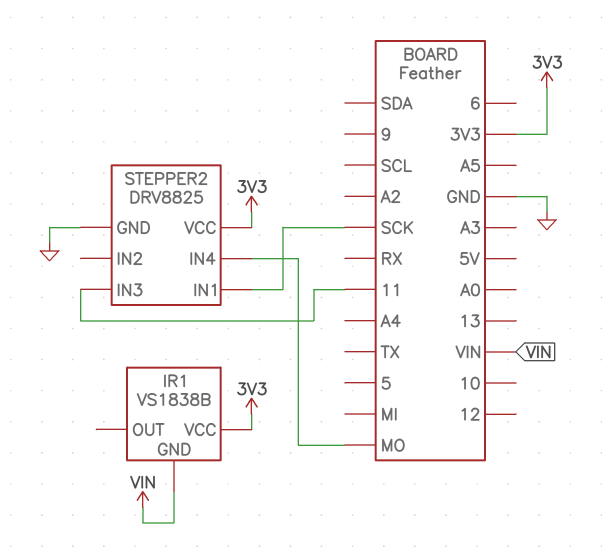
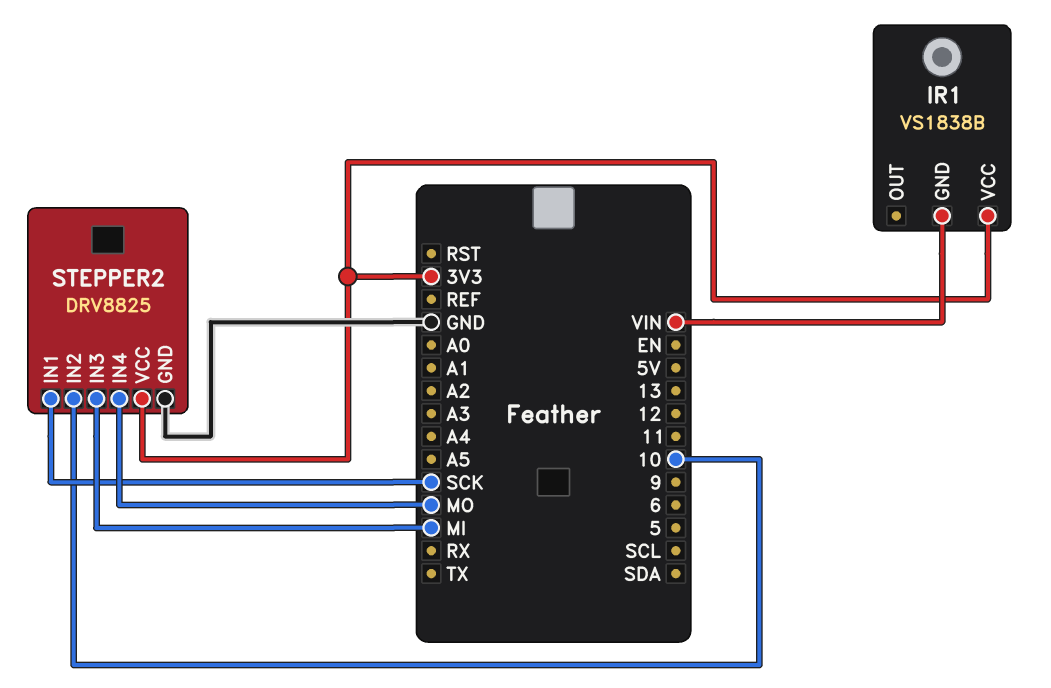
STEPPER2 pin IN2: none -> 10
STEPPER2 pin IN3: 11 -> MI

